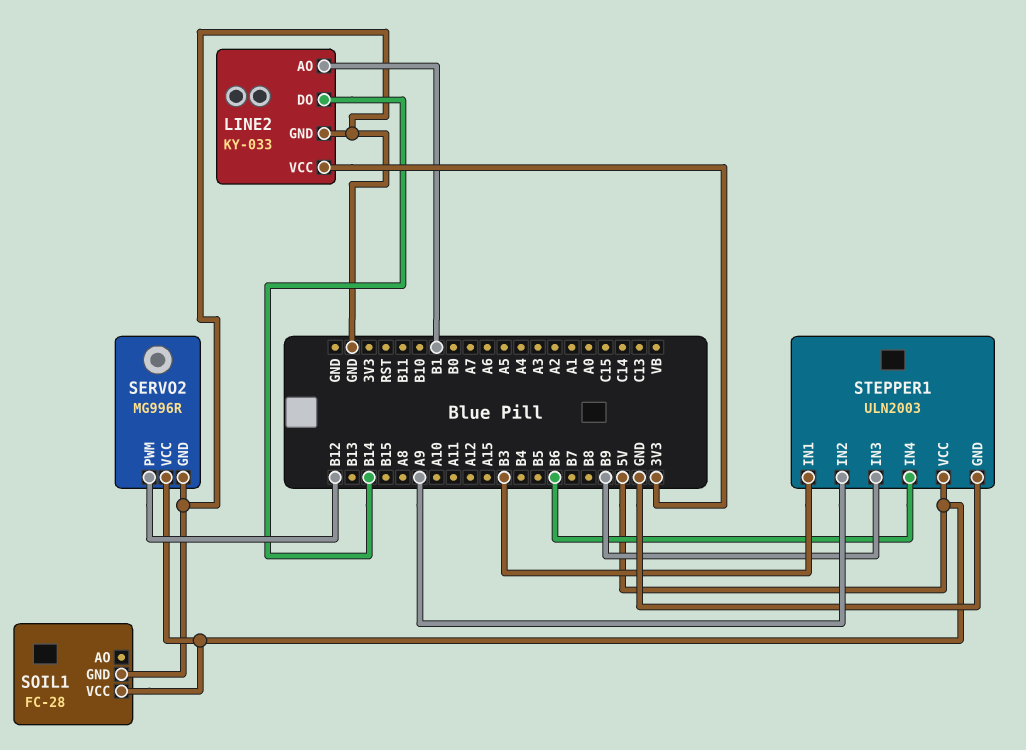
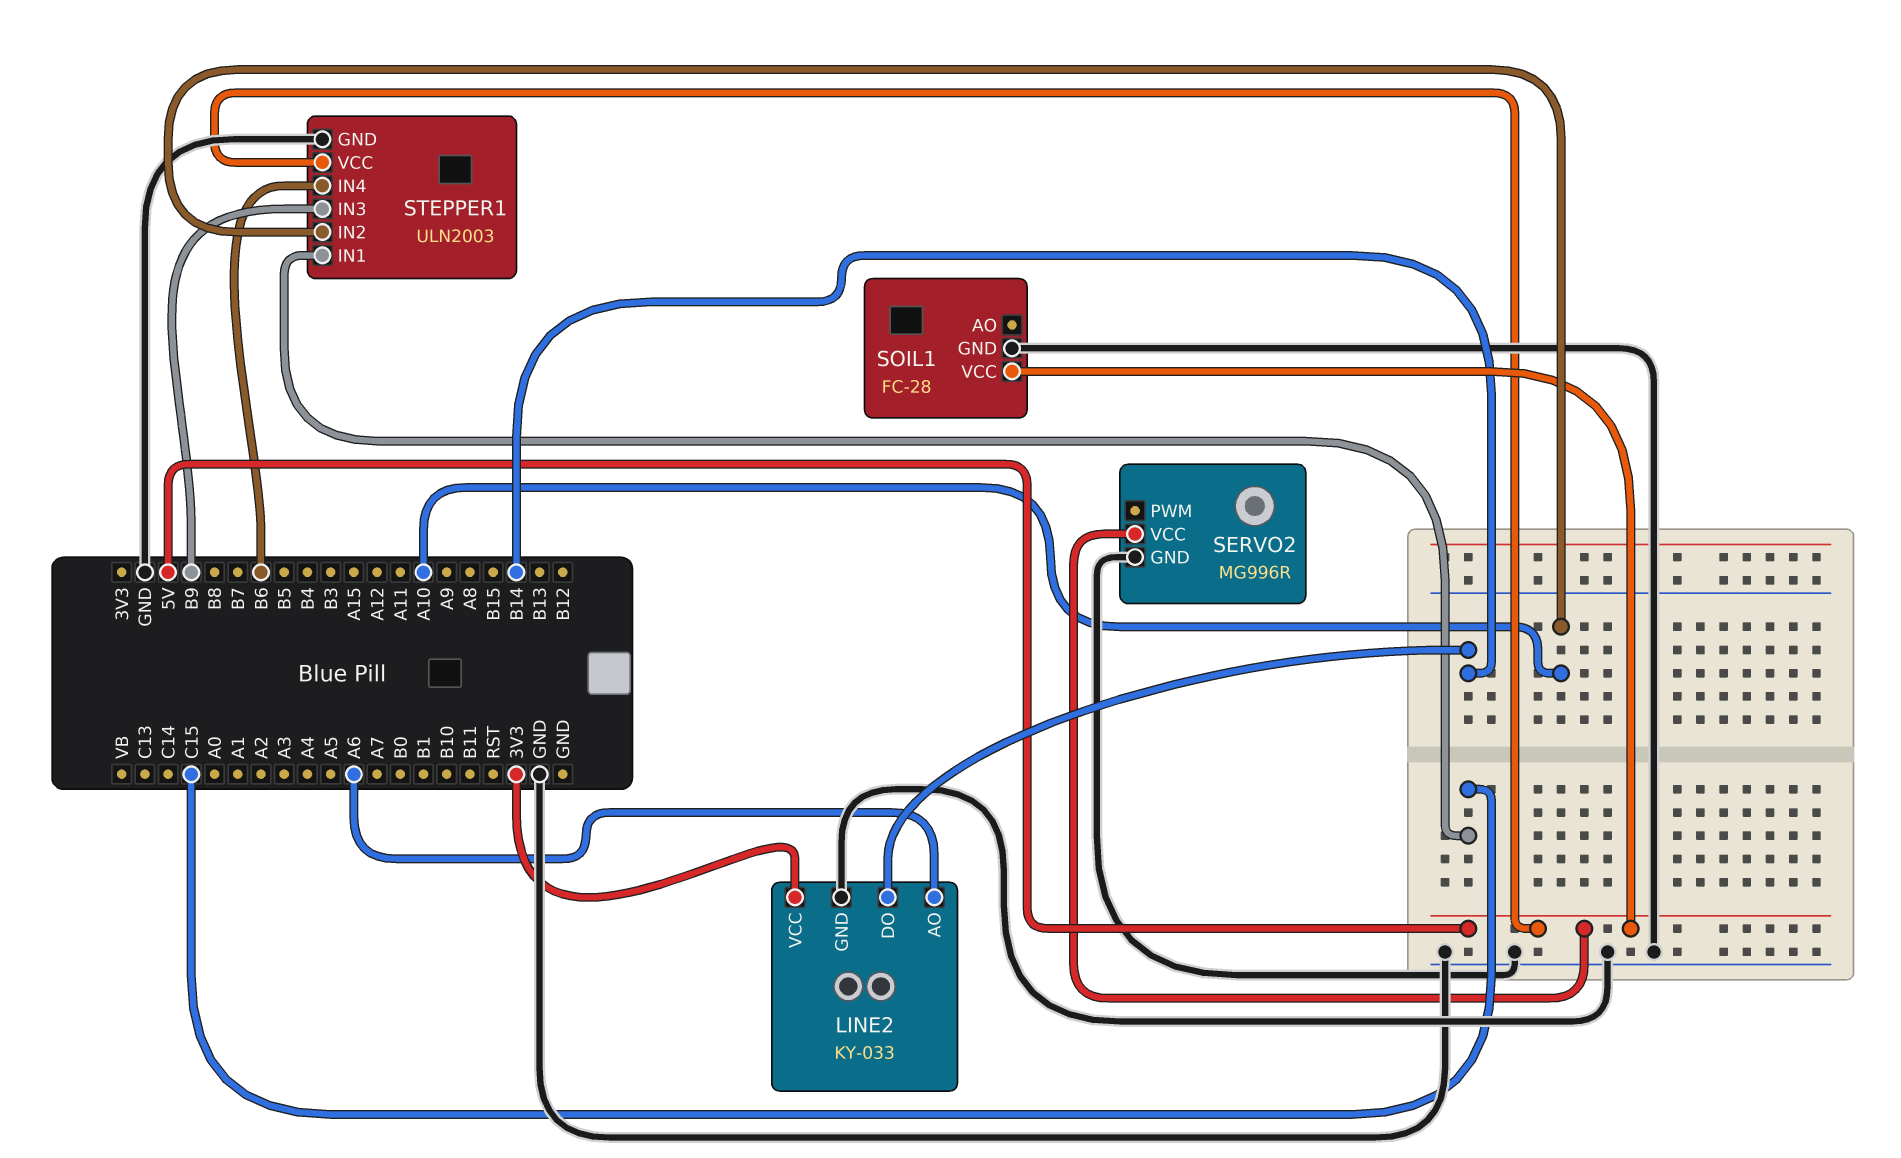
LINE2 pin AO: B1 -> A6
SERVO2 pin PWM: B12 -> none
STEPPER1 pin IN1: B3 -> C15
STEPPER1 pin IN2: A9 -> A10

